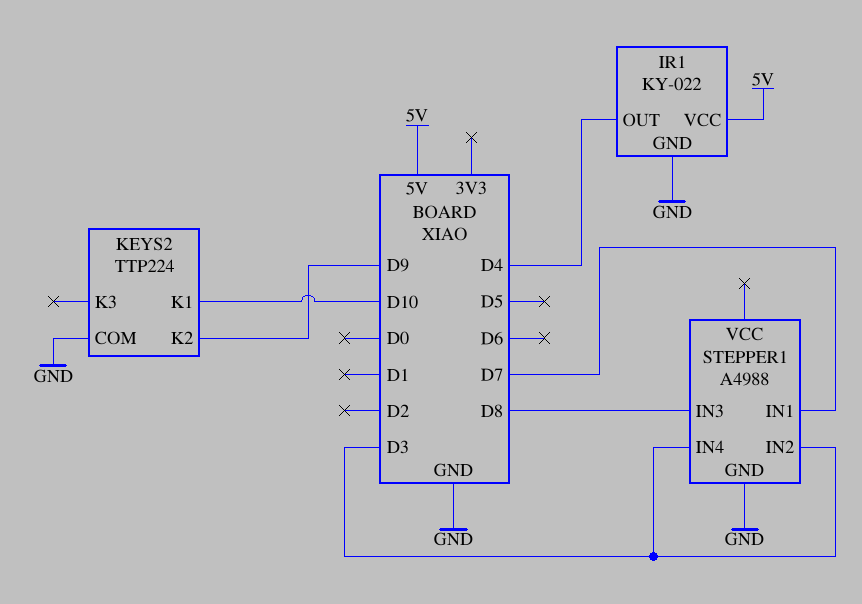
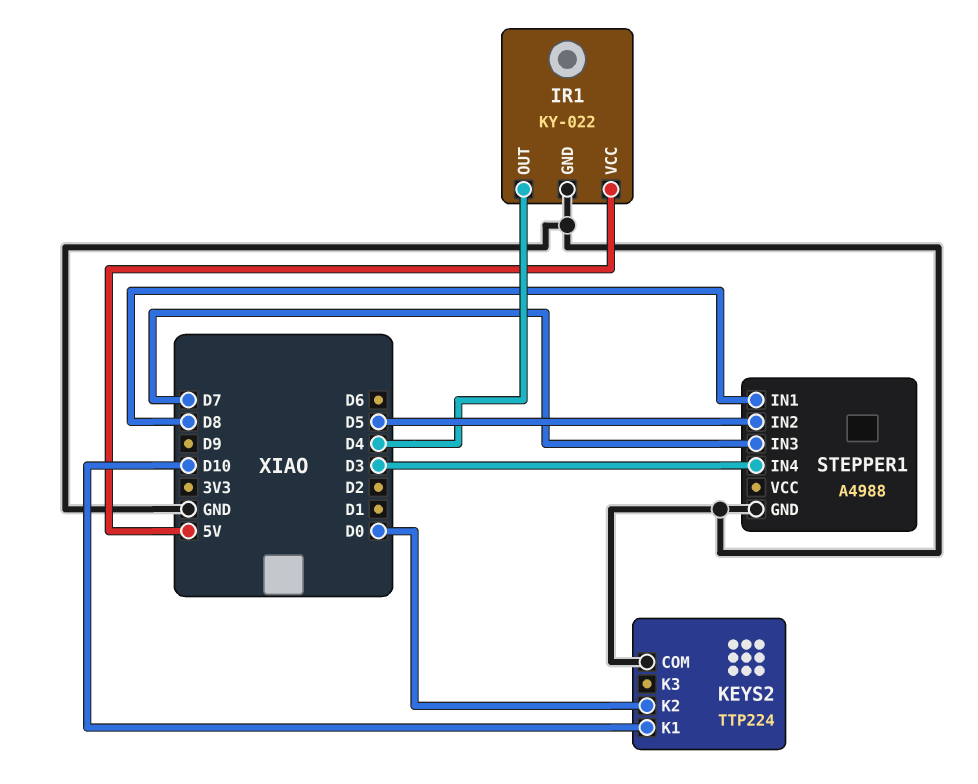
KEYS2 pin K2: D9 -> D0
STEPPER1 pin IN1: D7 -> D8
STEPPER1 pin IN2: D3 -> D5
STEPPER1 pin IN3: D8 -> D7

